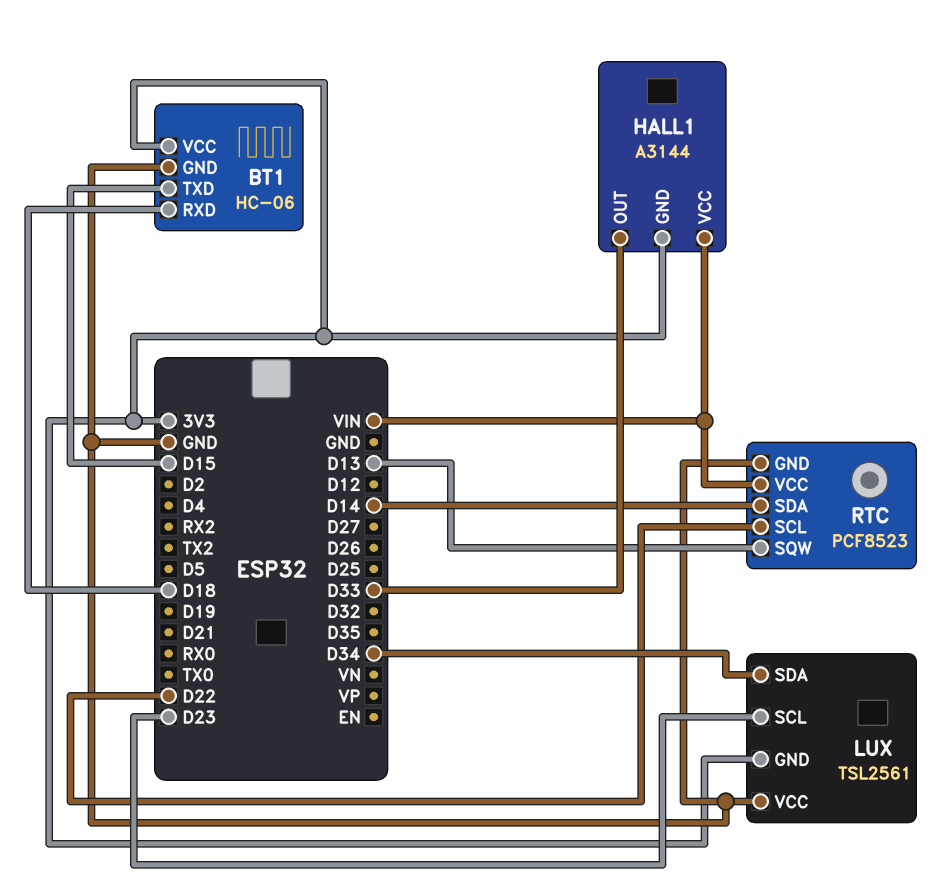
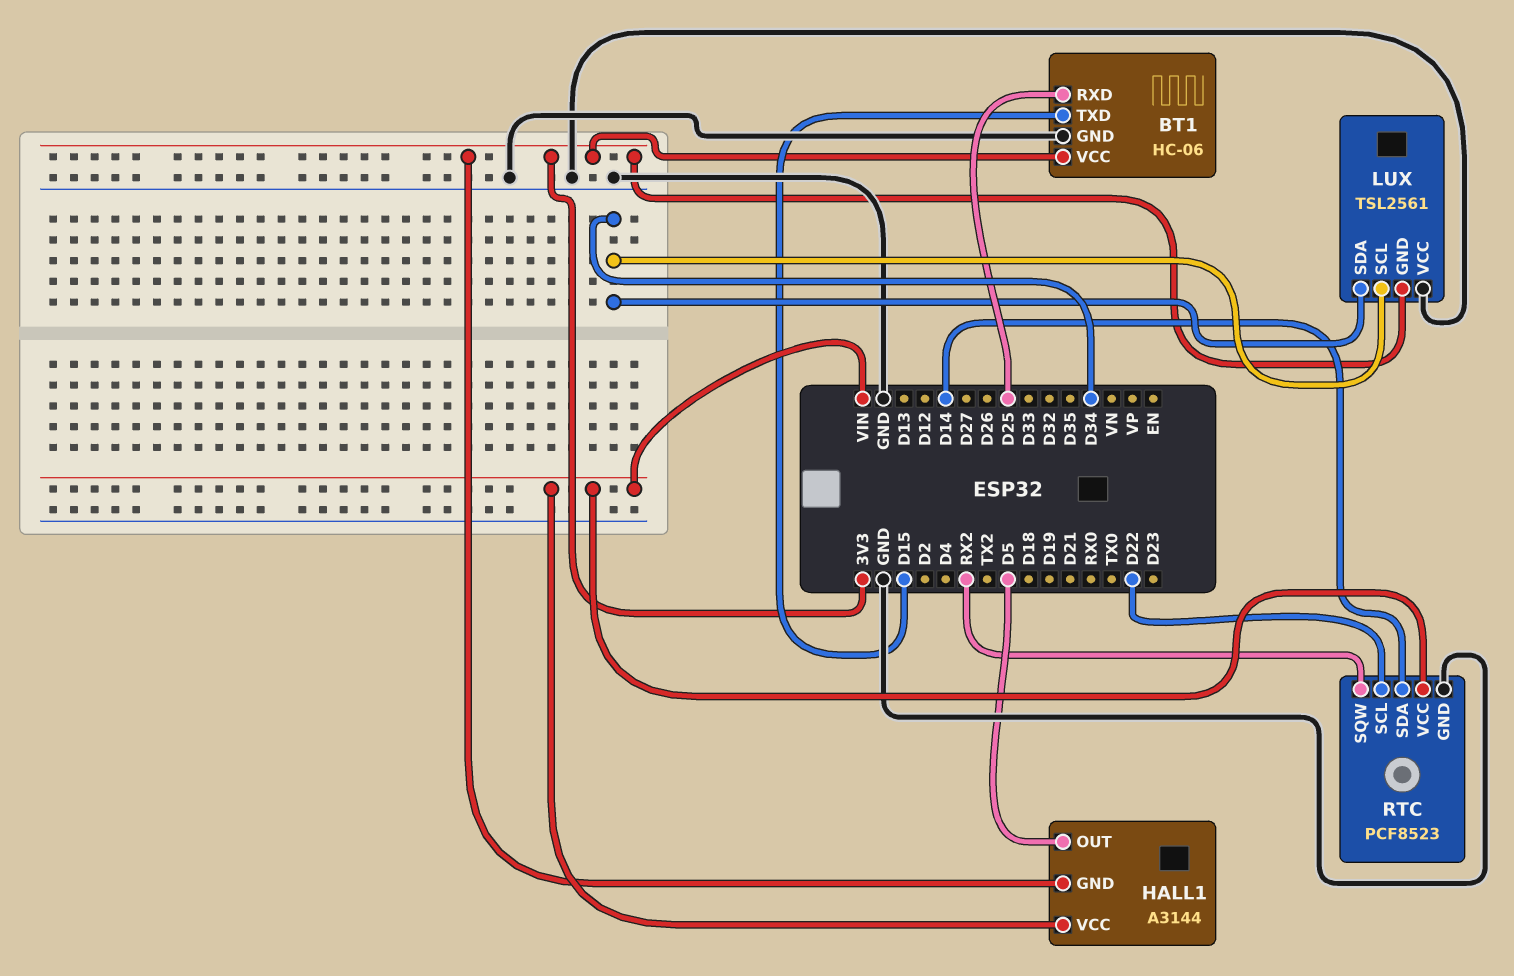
BT1 pin RXD: D18 -> D25
HALL1 pin OUT: D33 -> D5
LUX pin SCL: D23 -> D34
RTC pin SQW: D13 -> RX2

